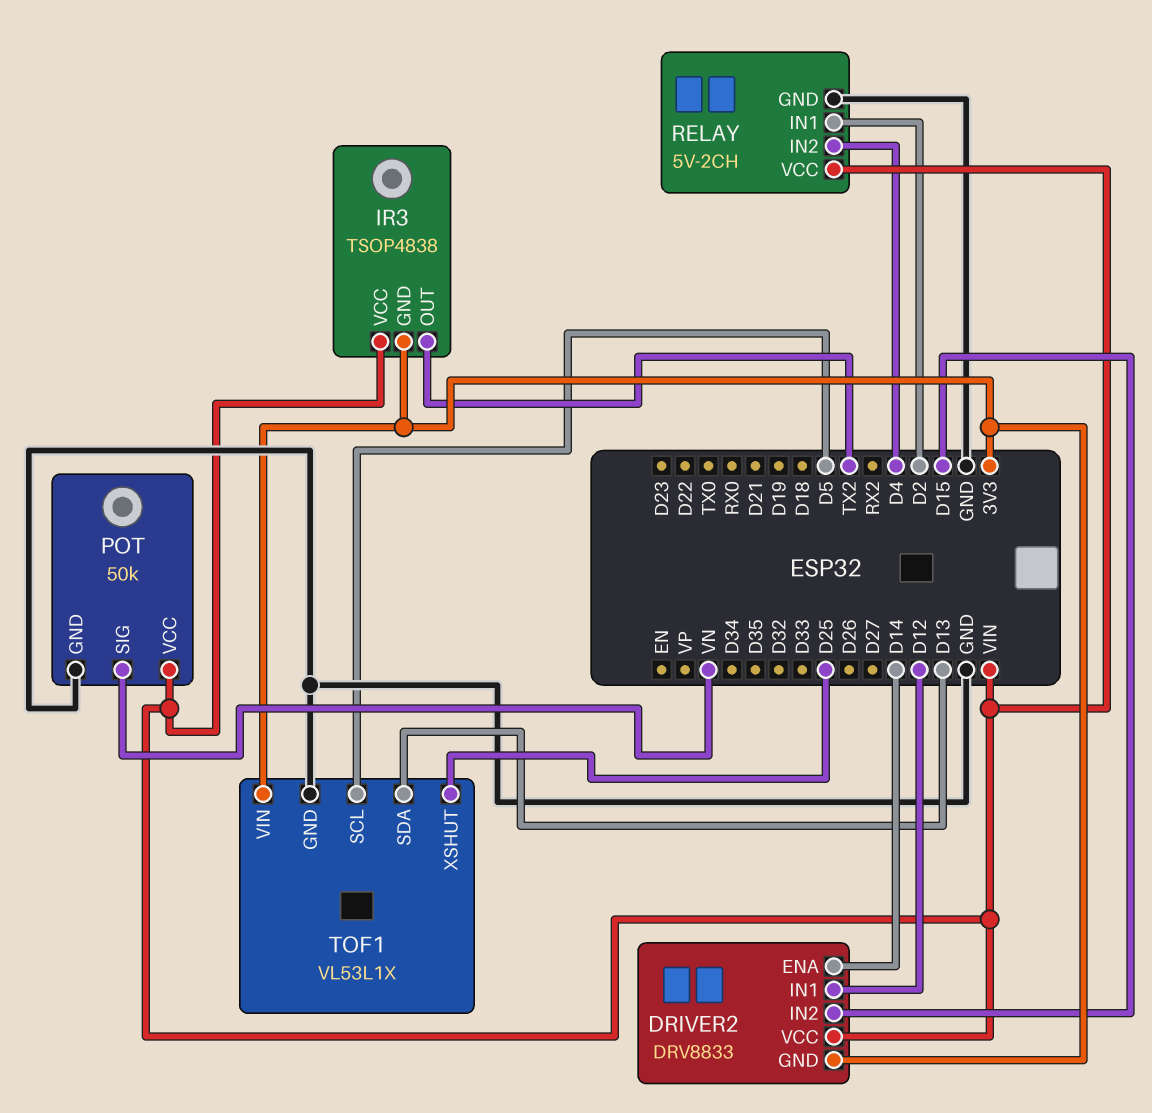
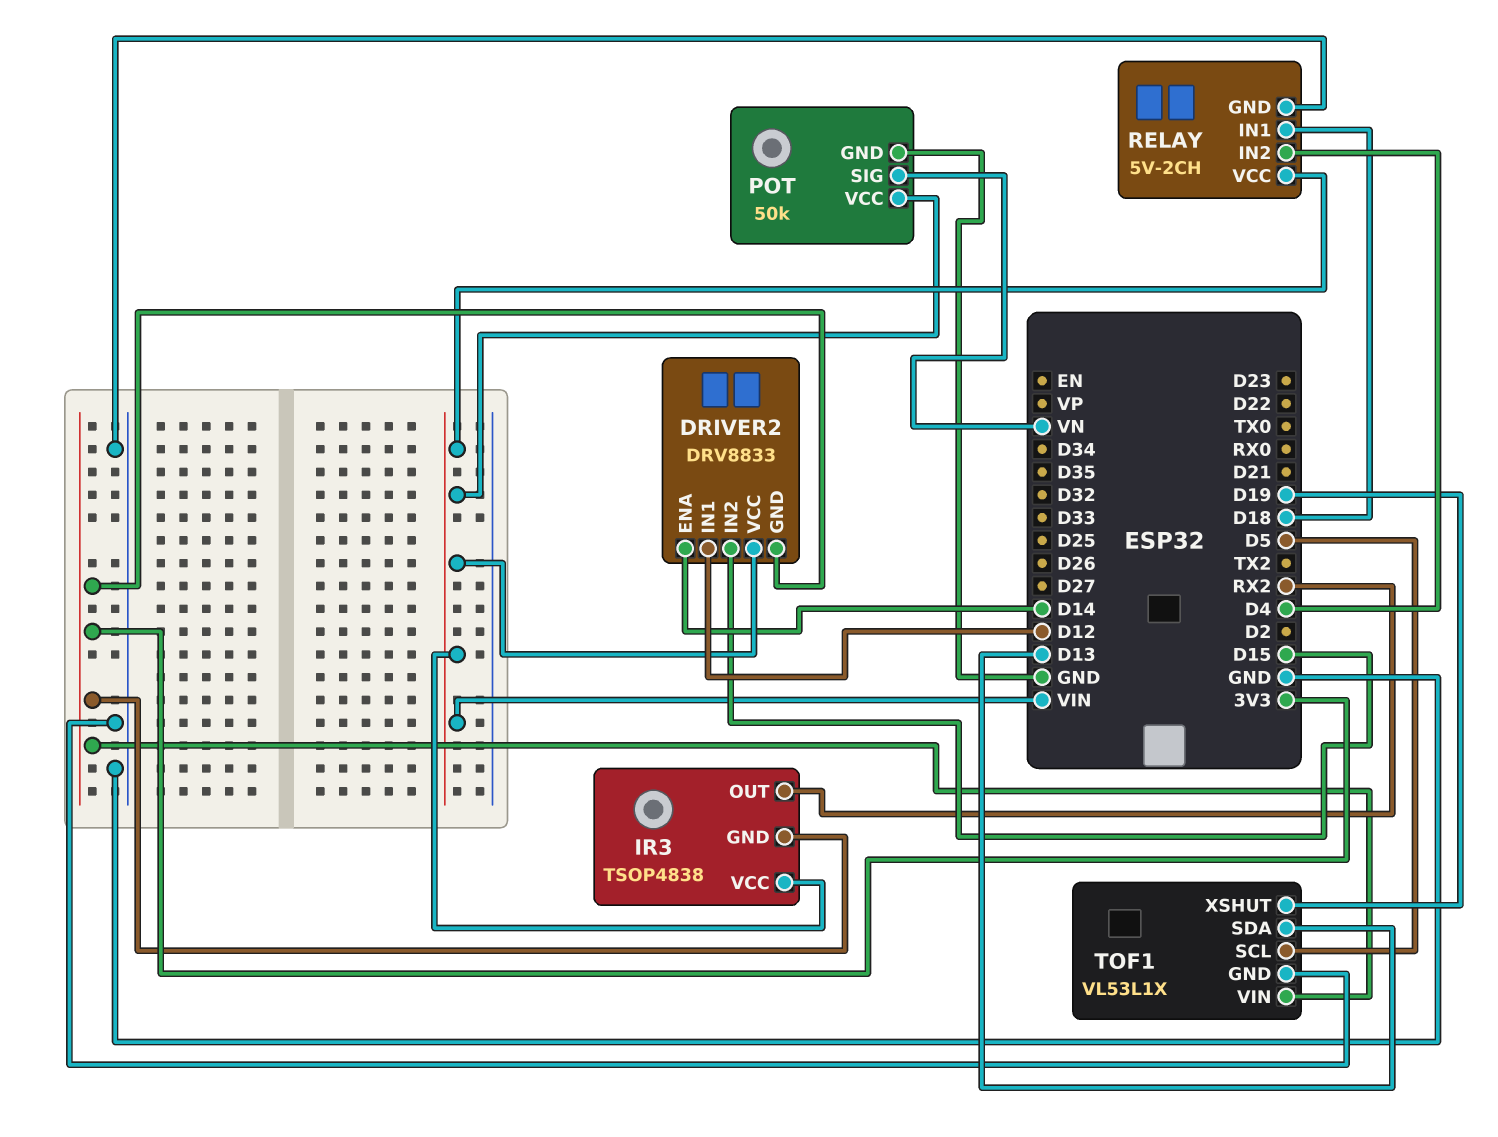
IR3 pin OUT: TX2 -> RX2
RELAY pin IN1: D2 -> D18
TOF1 pin XSHUT: D25 -> D19

